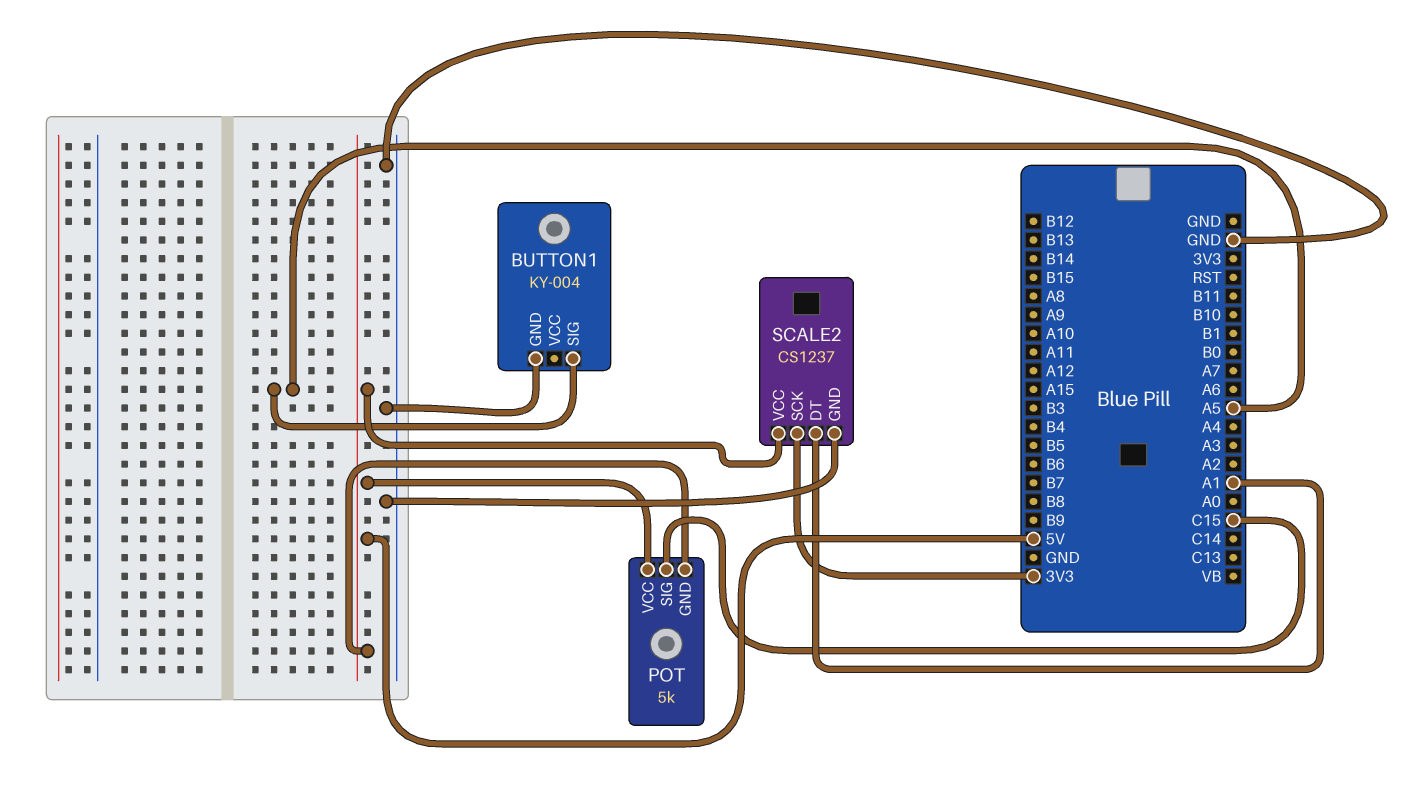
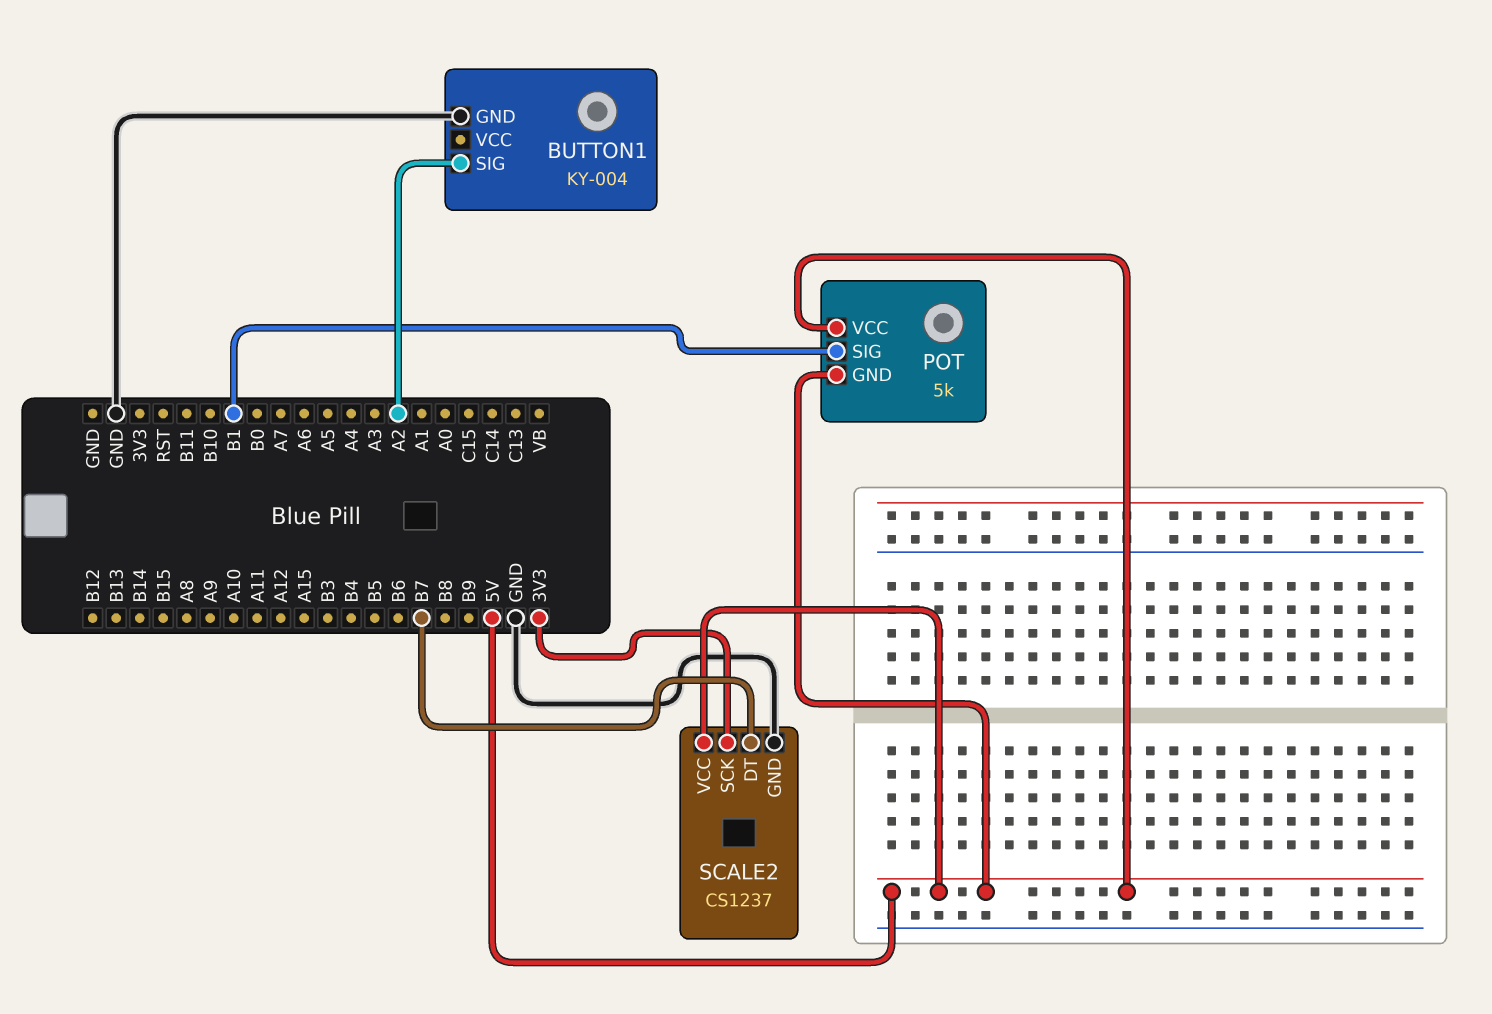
BUTTON1 pin SIG: A5 -> A2
POT pin SIG: C15 -> B1
SCALE2 pin DT: A1 -> B7

